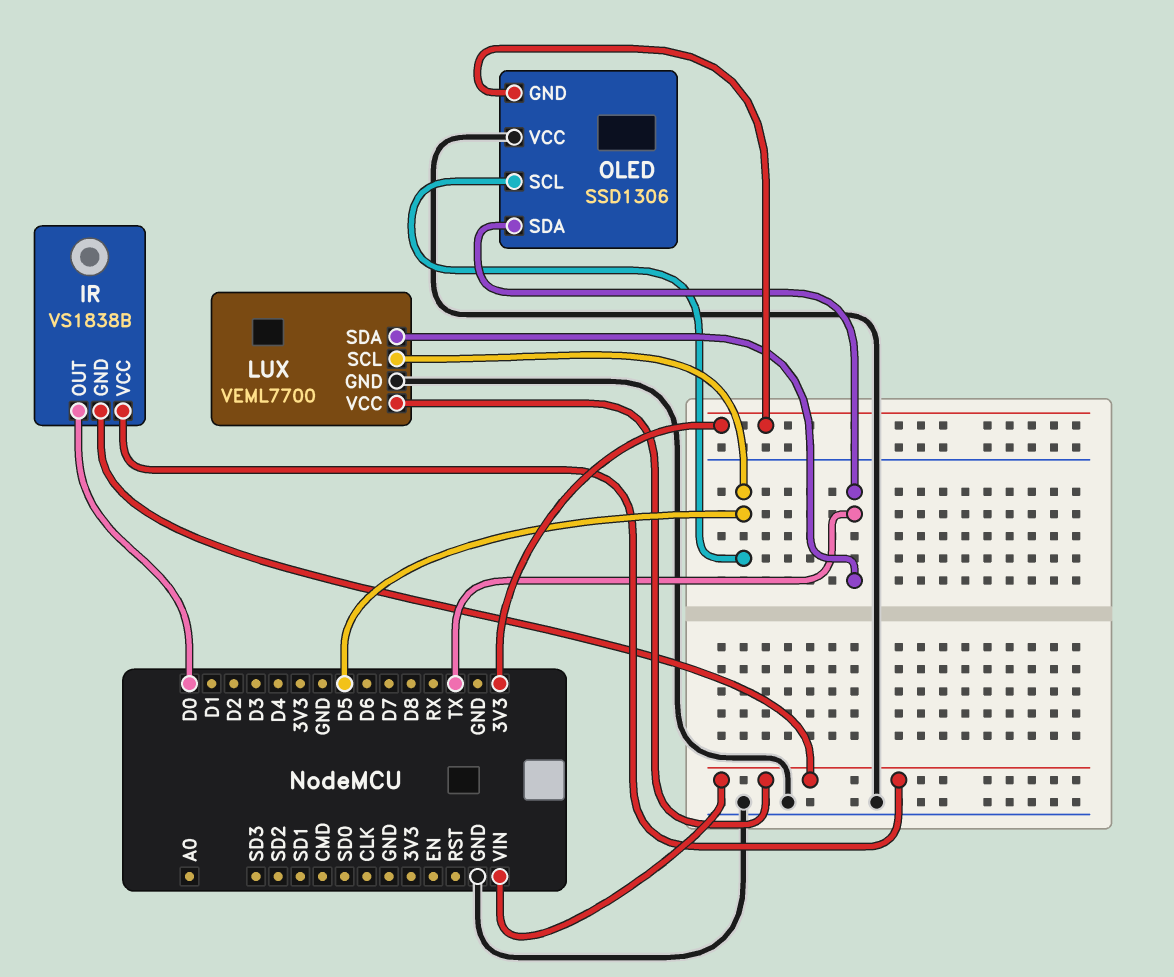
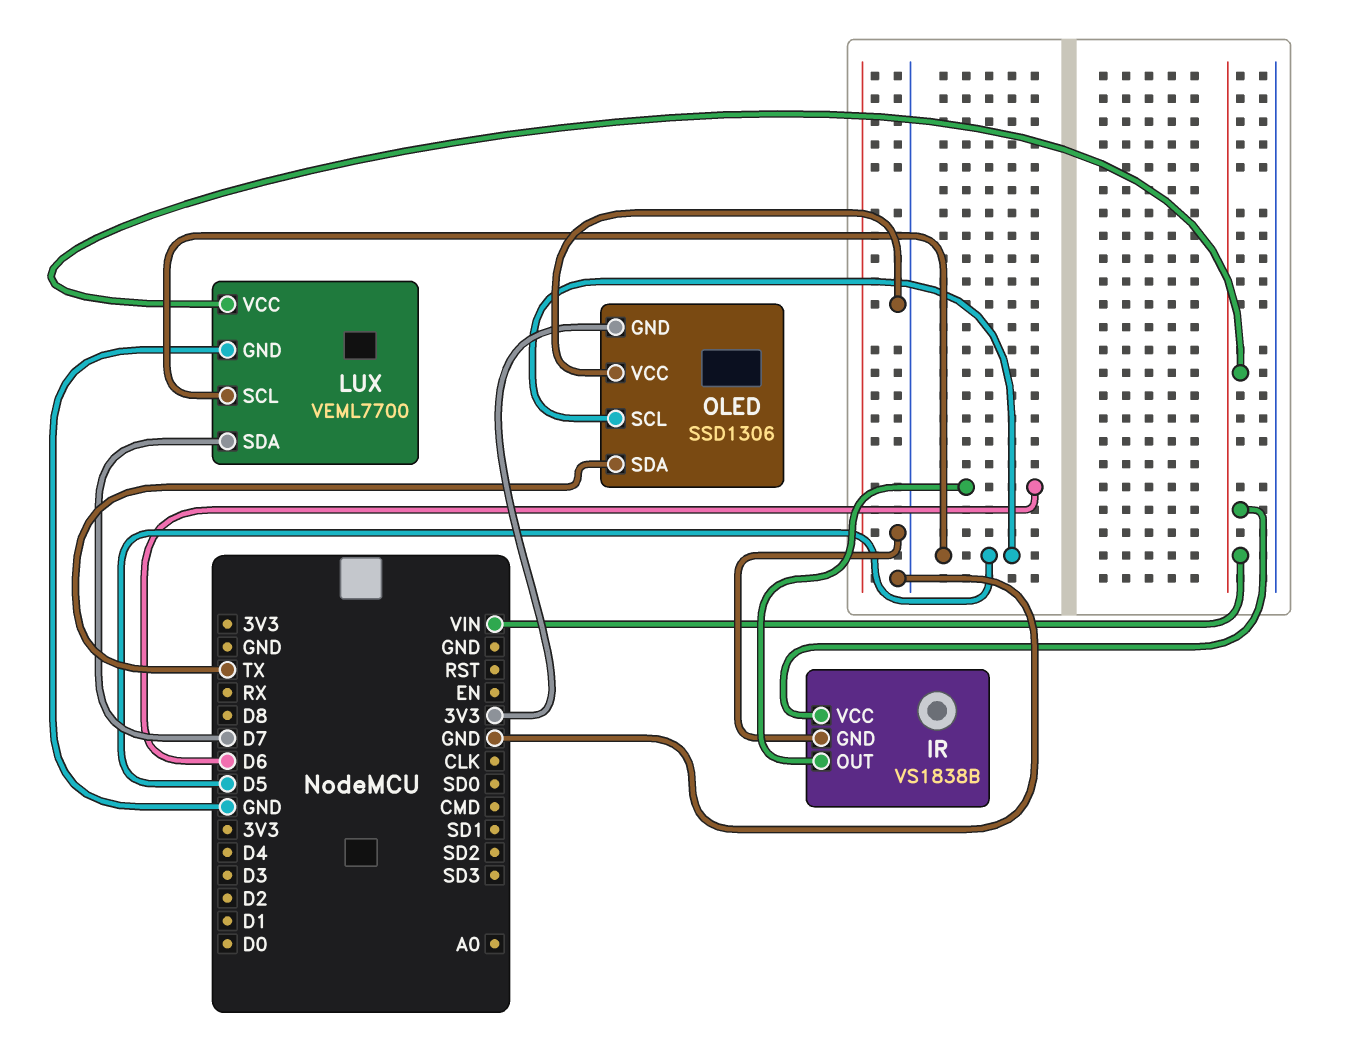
IR pin GND: VIN -> GND
IR pin OUT: D0 -> D6
LUX pin SDA: TX -> D7

